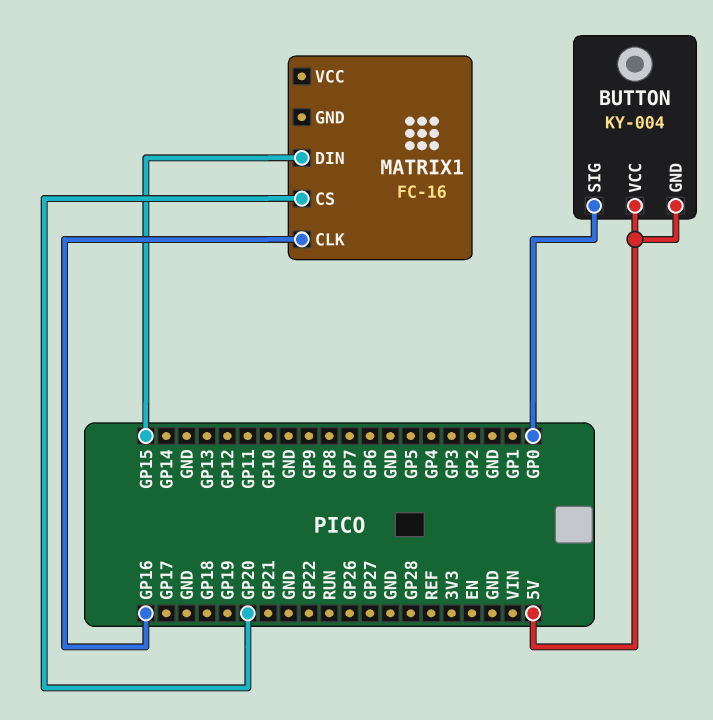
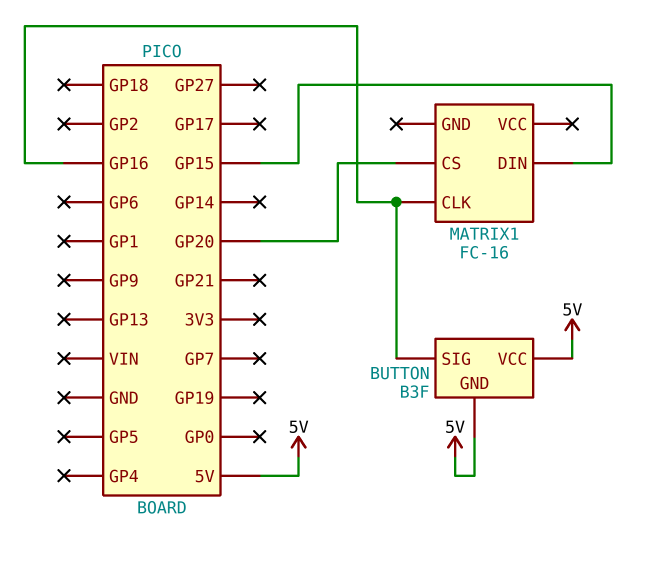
BUTTON: KY-004 -> B3F
BUTTON pin SIG: GP0 -> GP16

